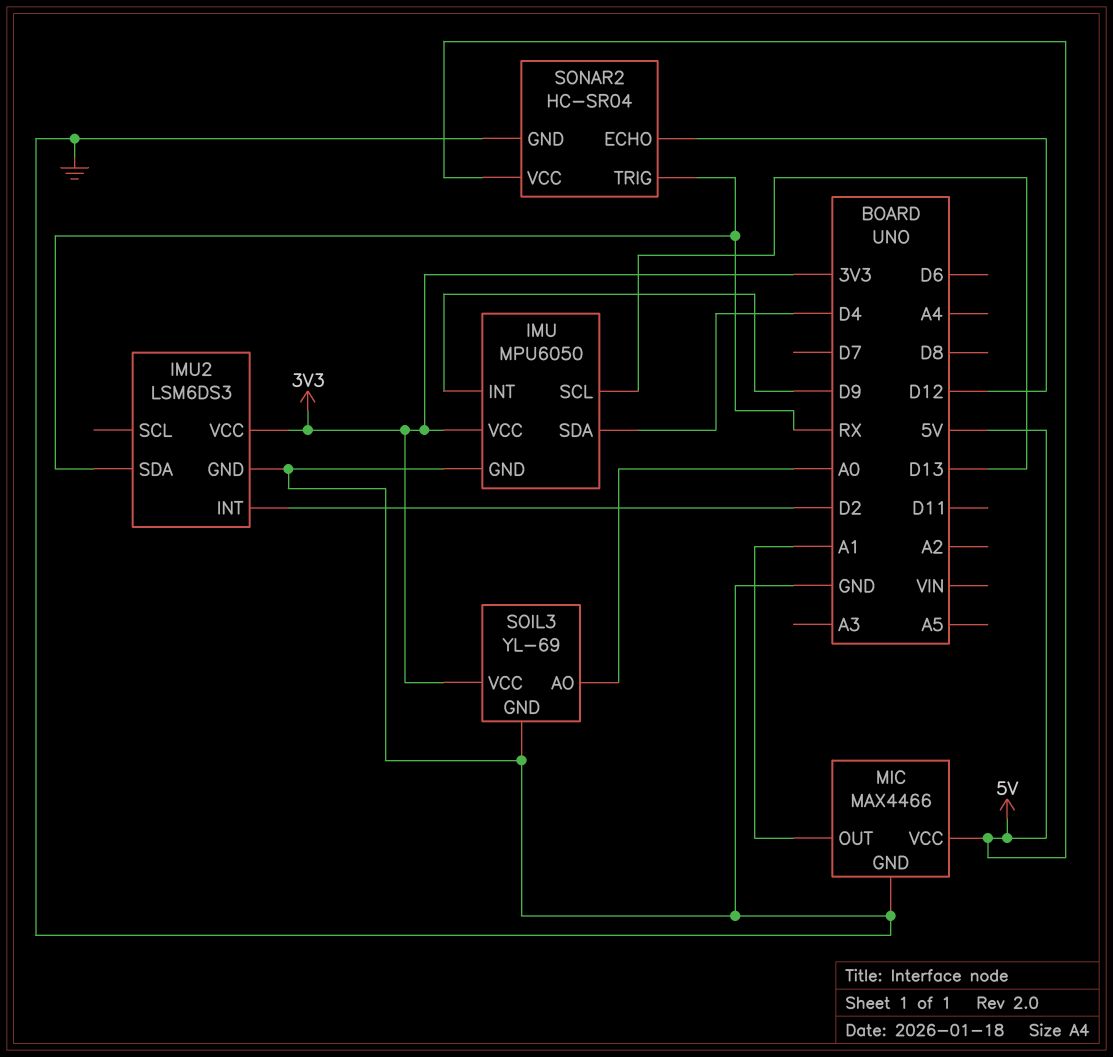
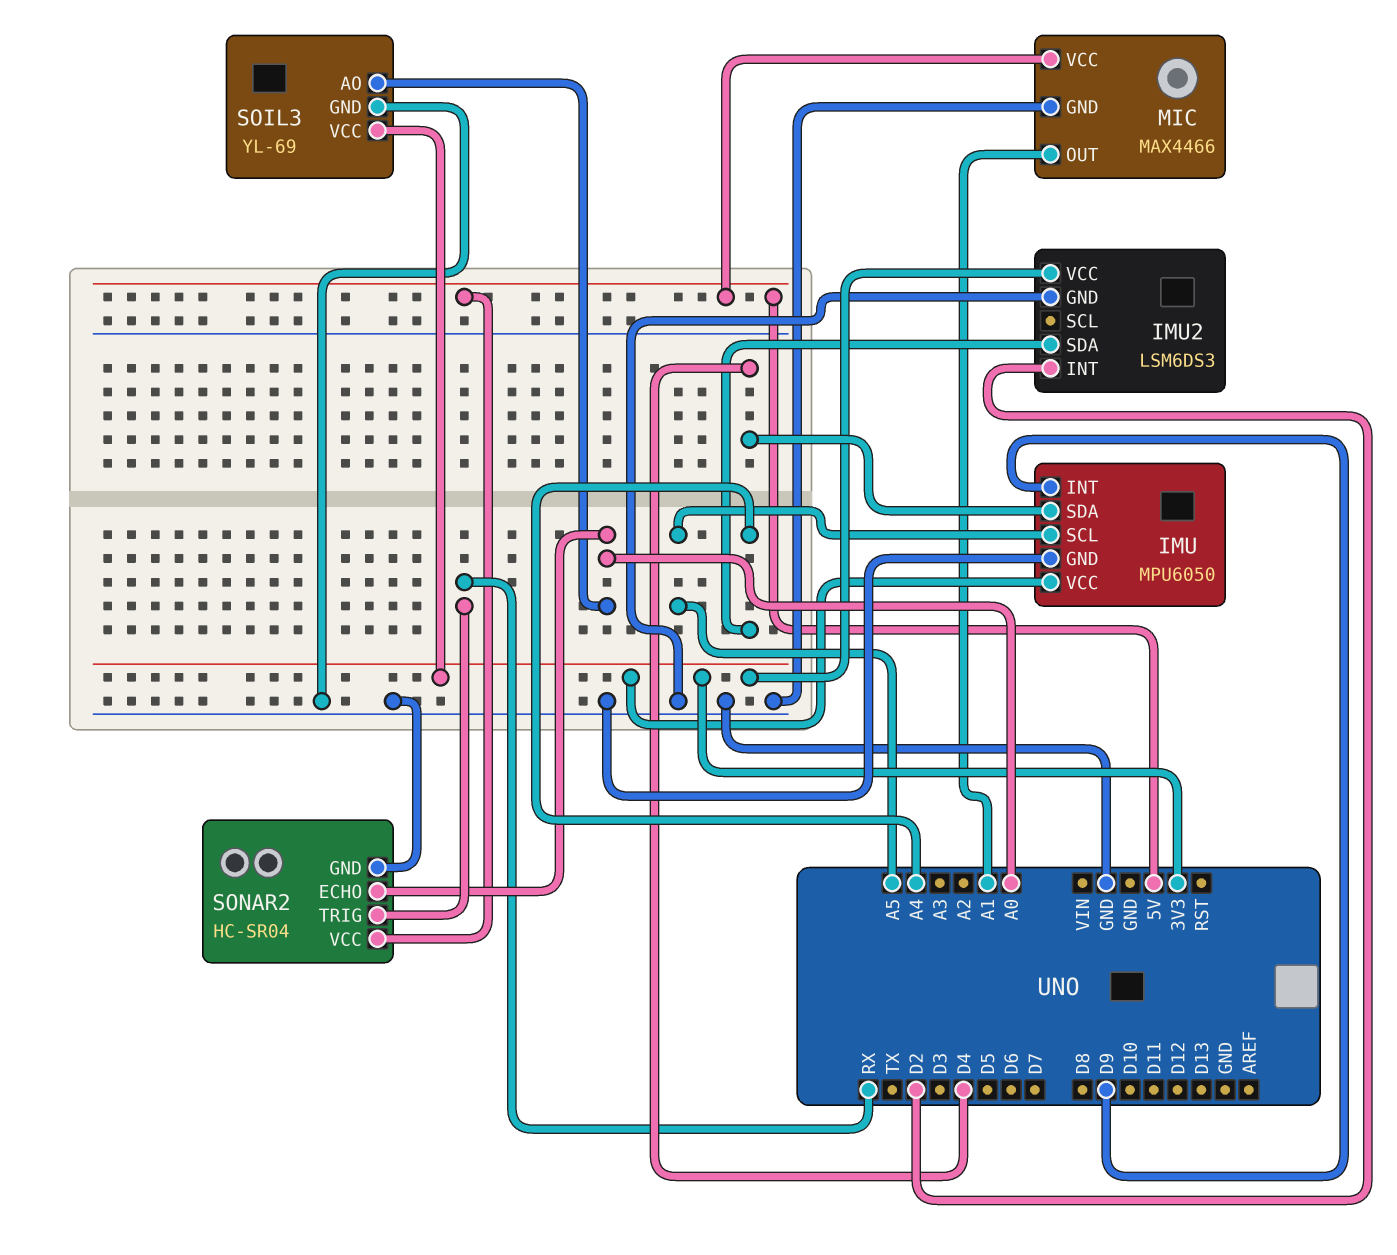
IMU pin SCL: D13 -> A5
IMU2 pin SDA: RX -> A4
SONAR2 pin ECHO: D12 -> A0

